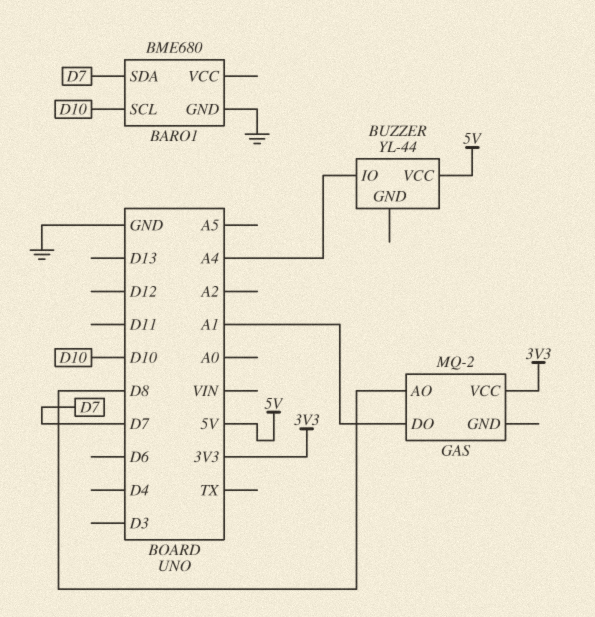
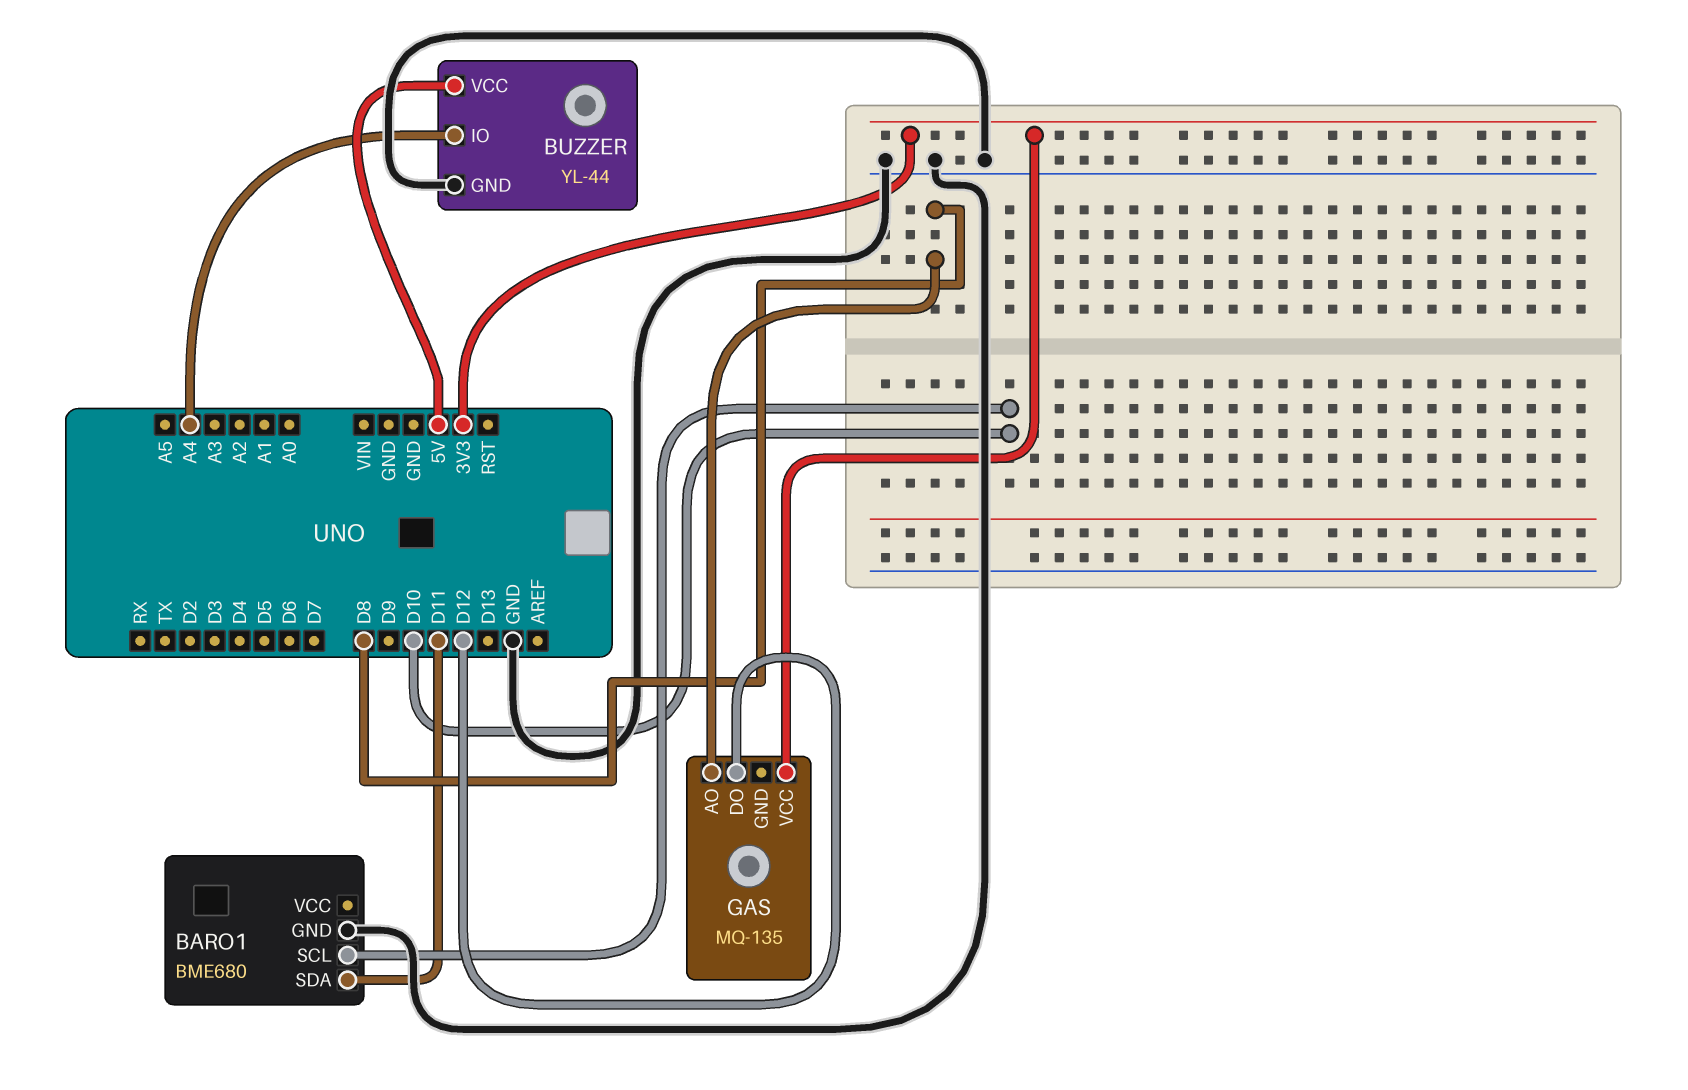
BARO1 pin SDA: D7 -> D11
BUZZER pin GND: none -> GND
GAS: MQ-2 -> MQ-135
GAS pin DO: A1 -> D12

